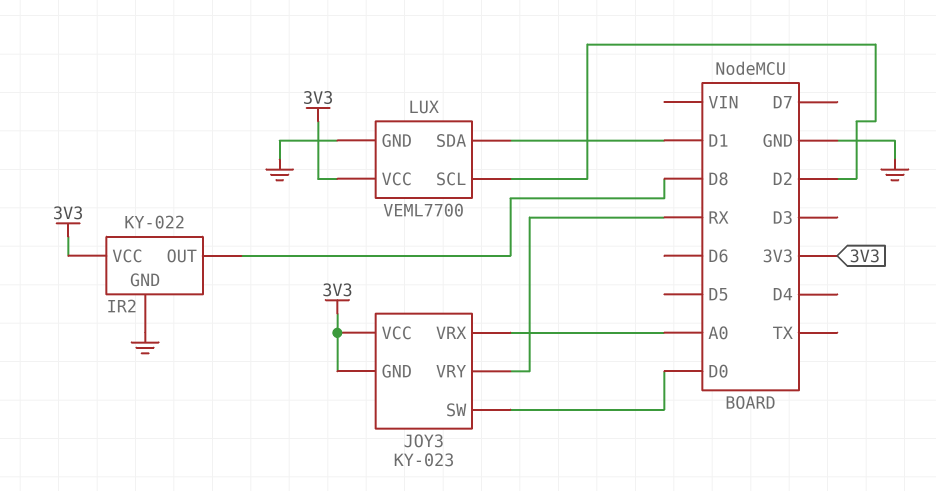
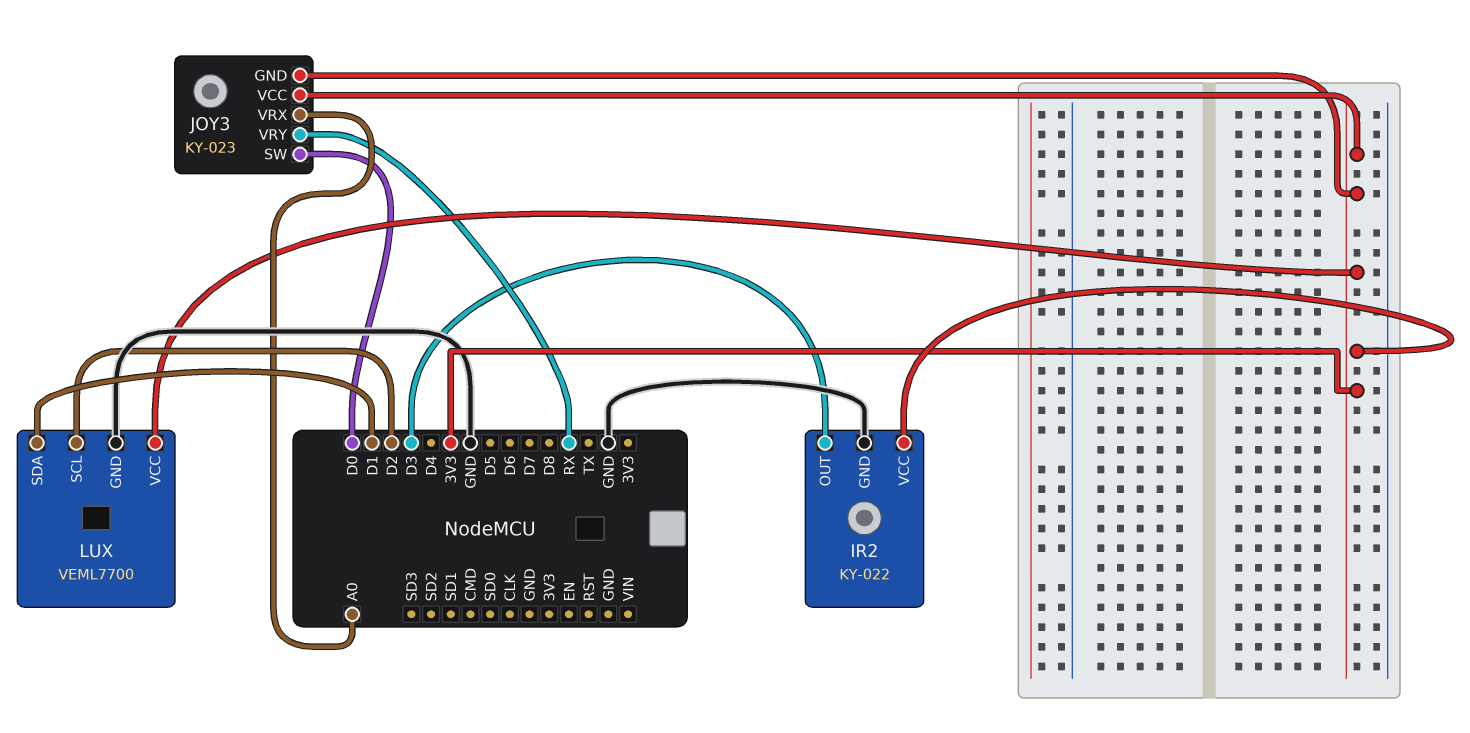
IR2 pin OUT: D8 -> D3

